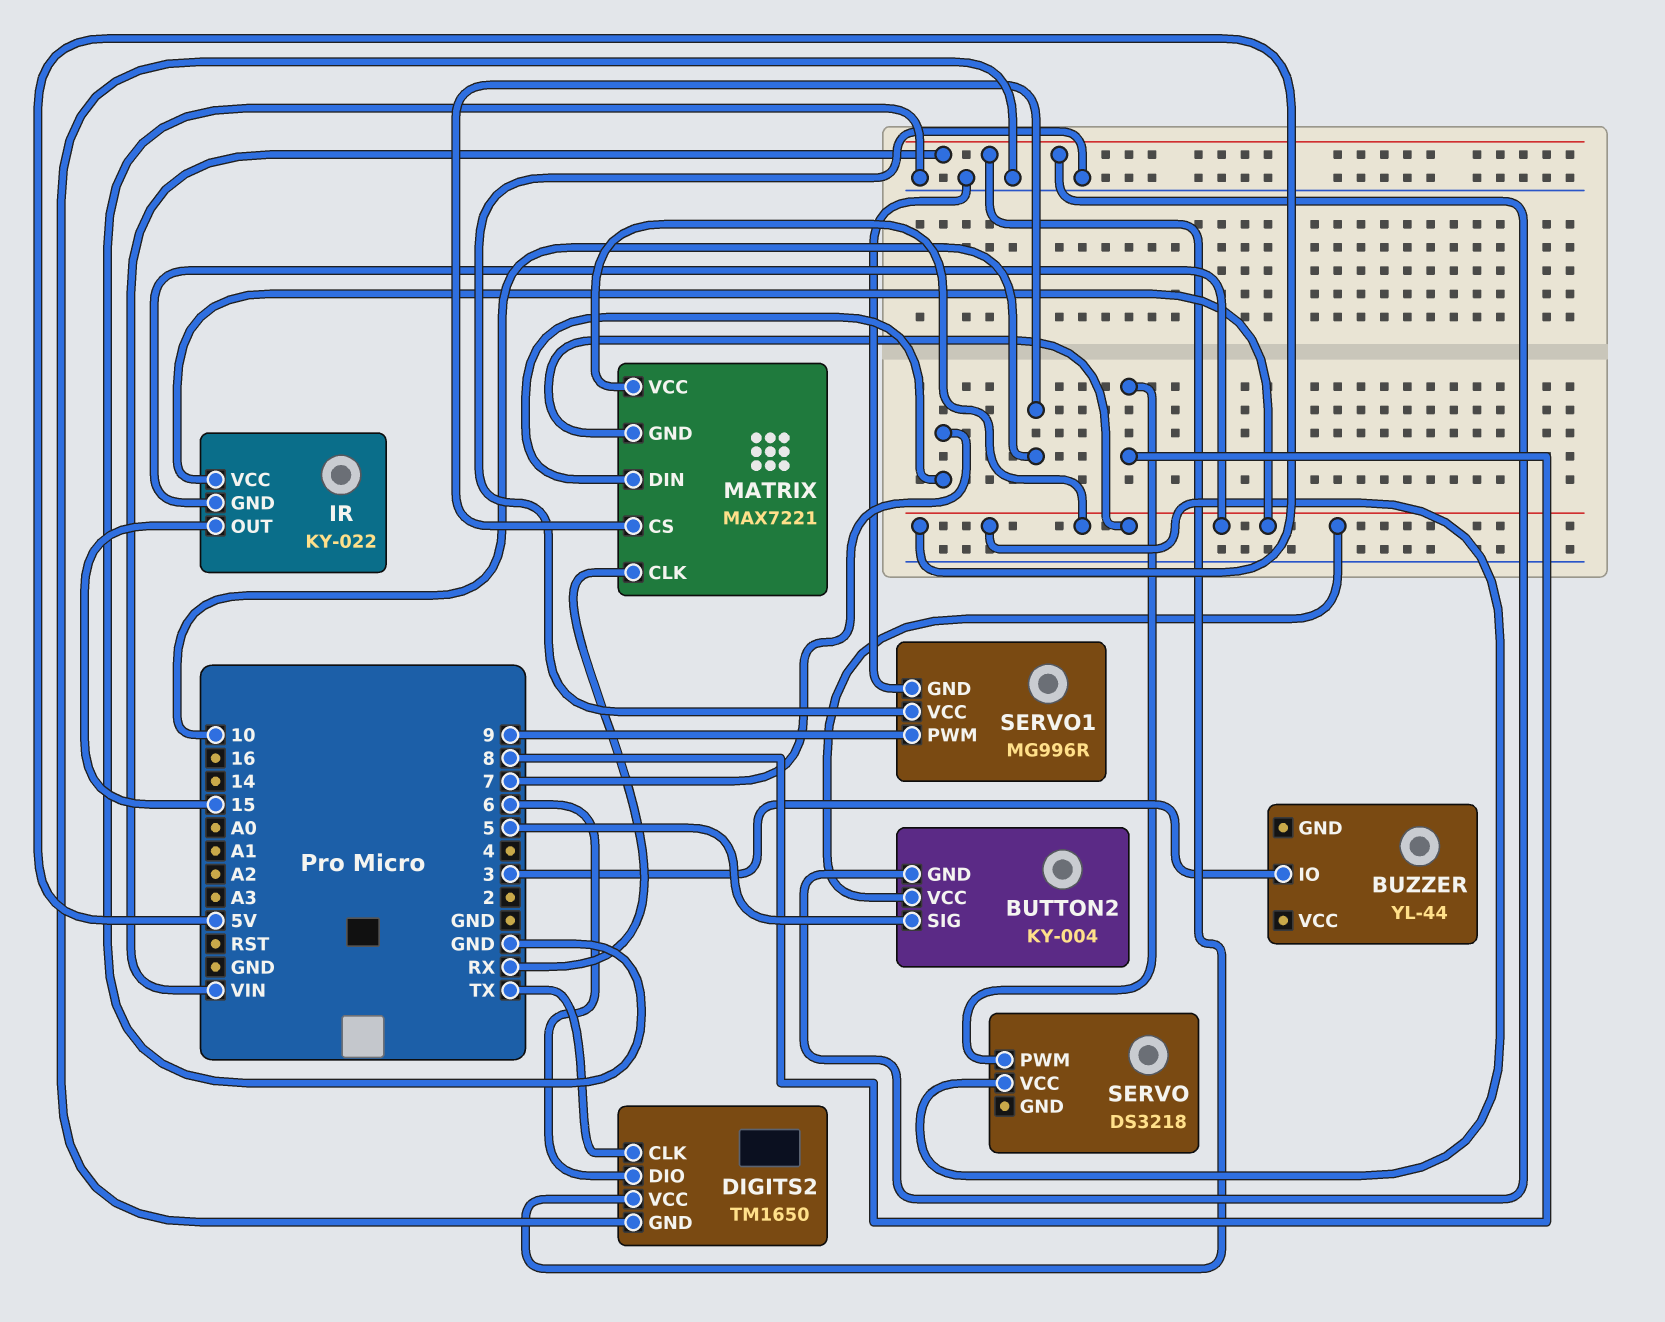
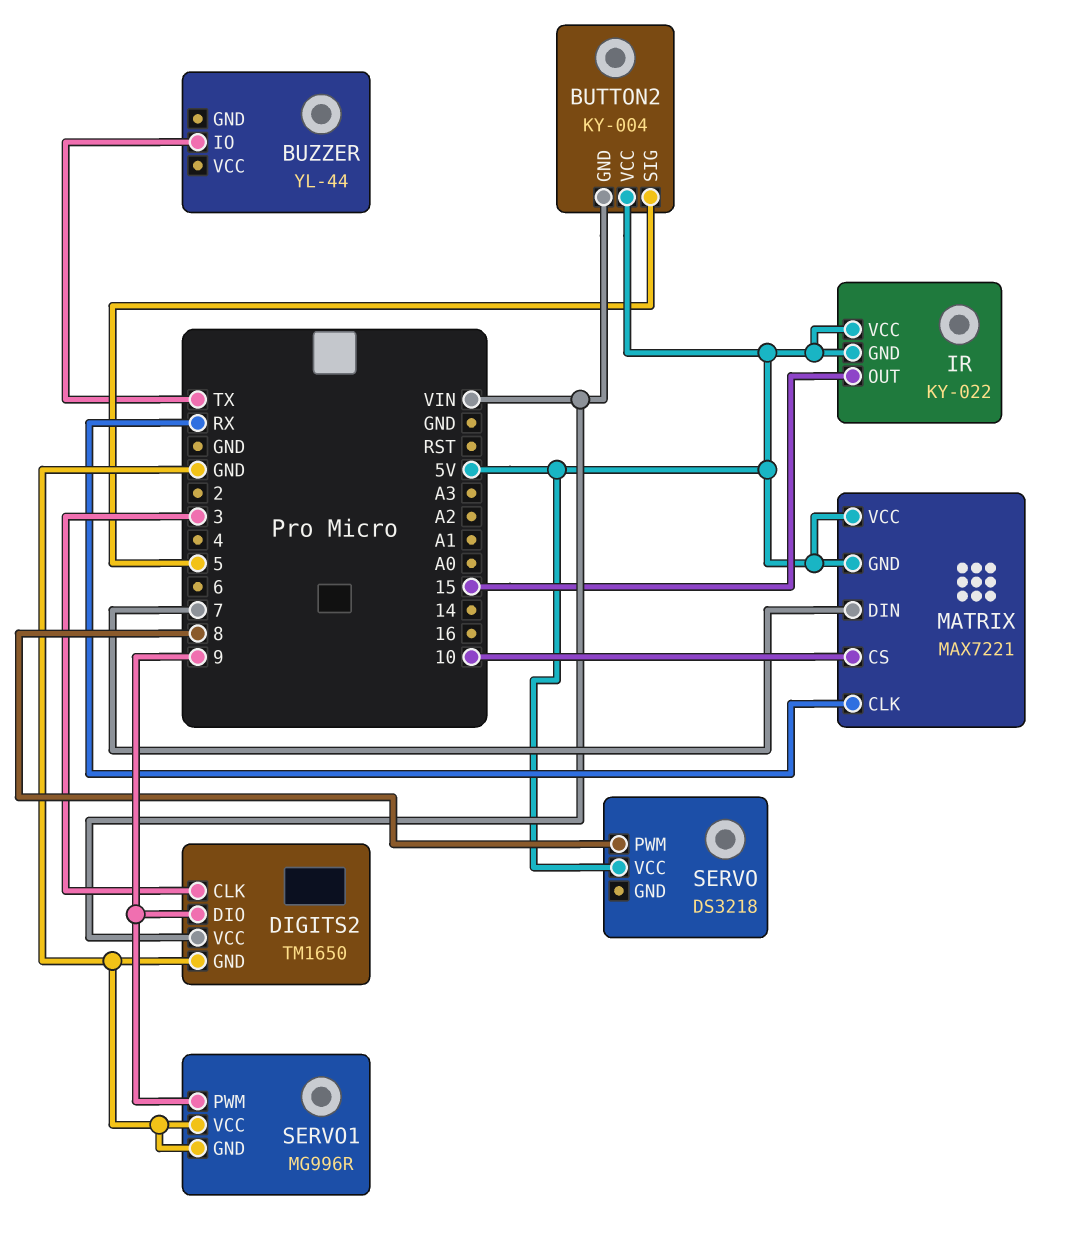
BUZZER pin IO: 3 -> TX
DIGITS2 pin CLK: TX -> 3
DIGITS2 pin DIO: 6 -> 9

